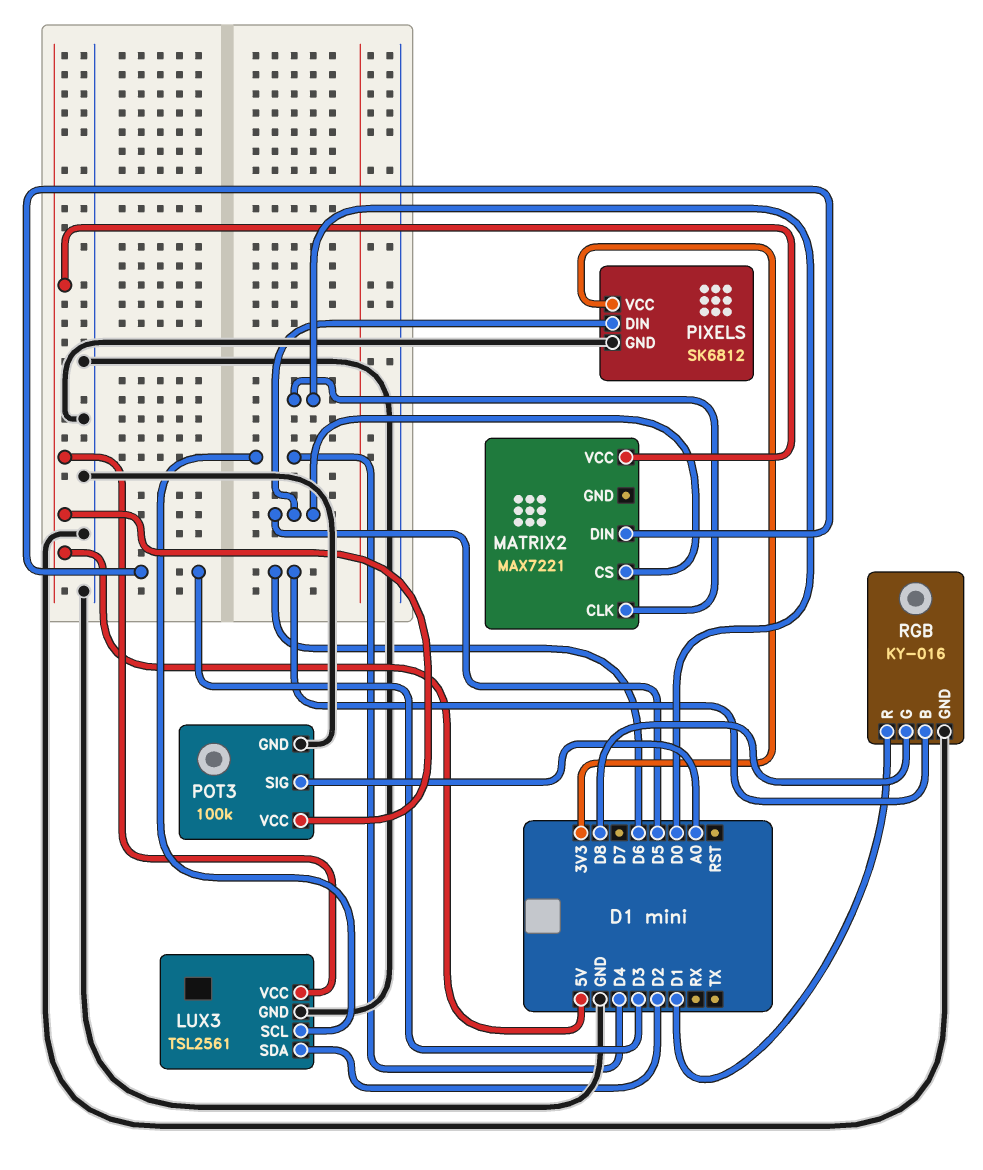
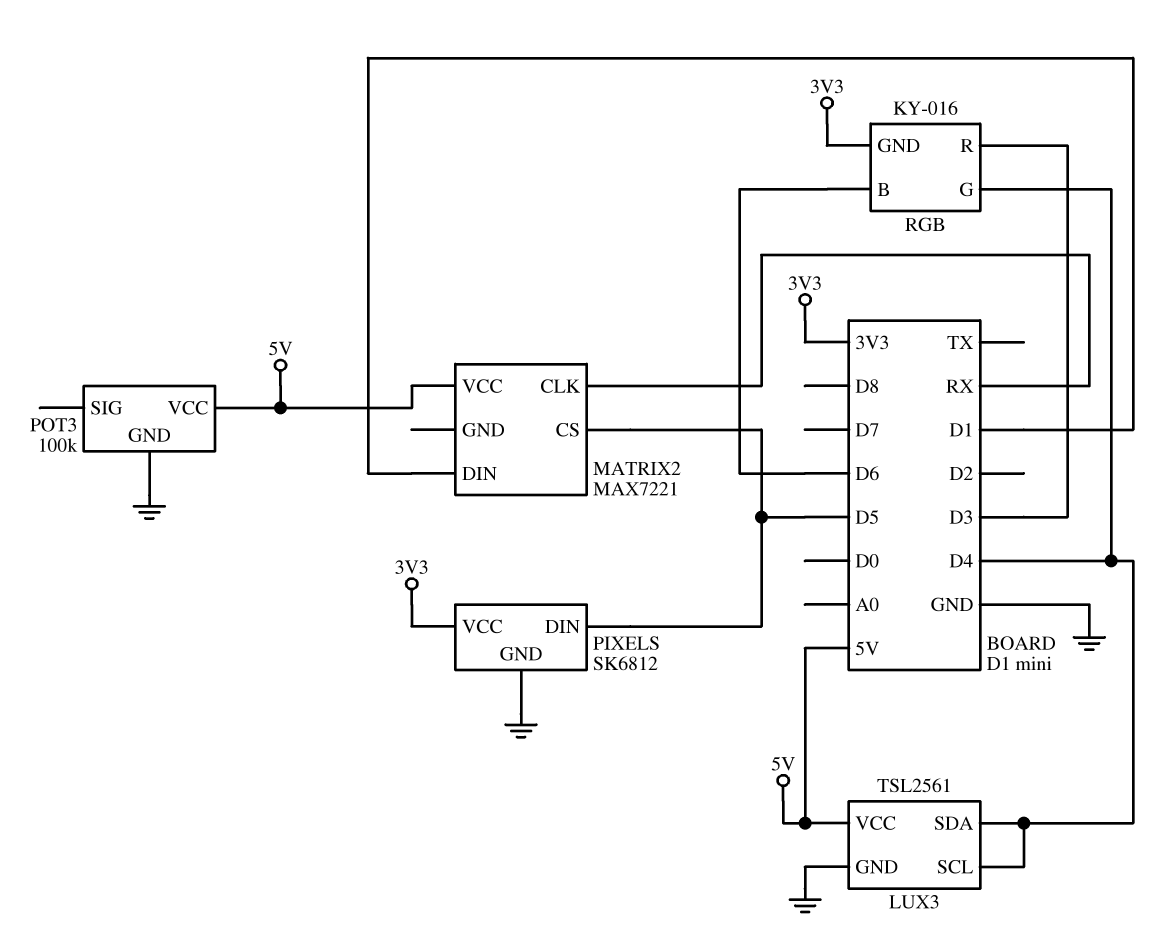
LUX3 pin SDA: D2 -> D4
MATRIX2 pin CLK: D0 -> RX
MATRIX2 pin DIN: D3 -> D1
POT3 pin SIG: A0 -> none
RGB pin G: D8 -> D4
RGB pin GND: GND -> 3V3
RGB pin R: D1 -> D3

